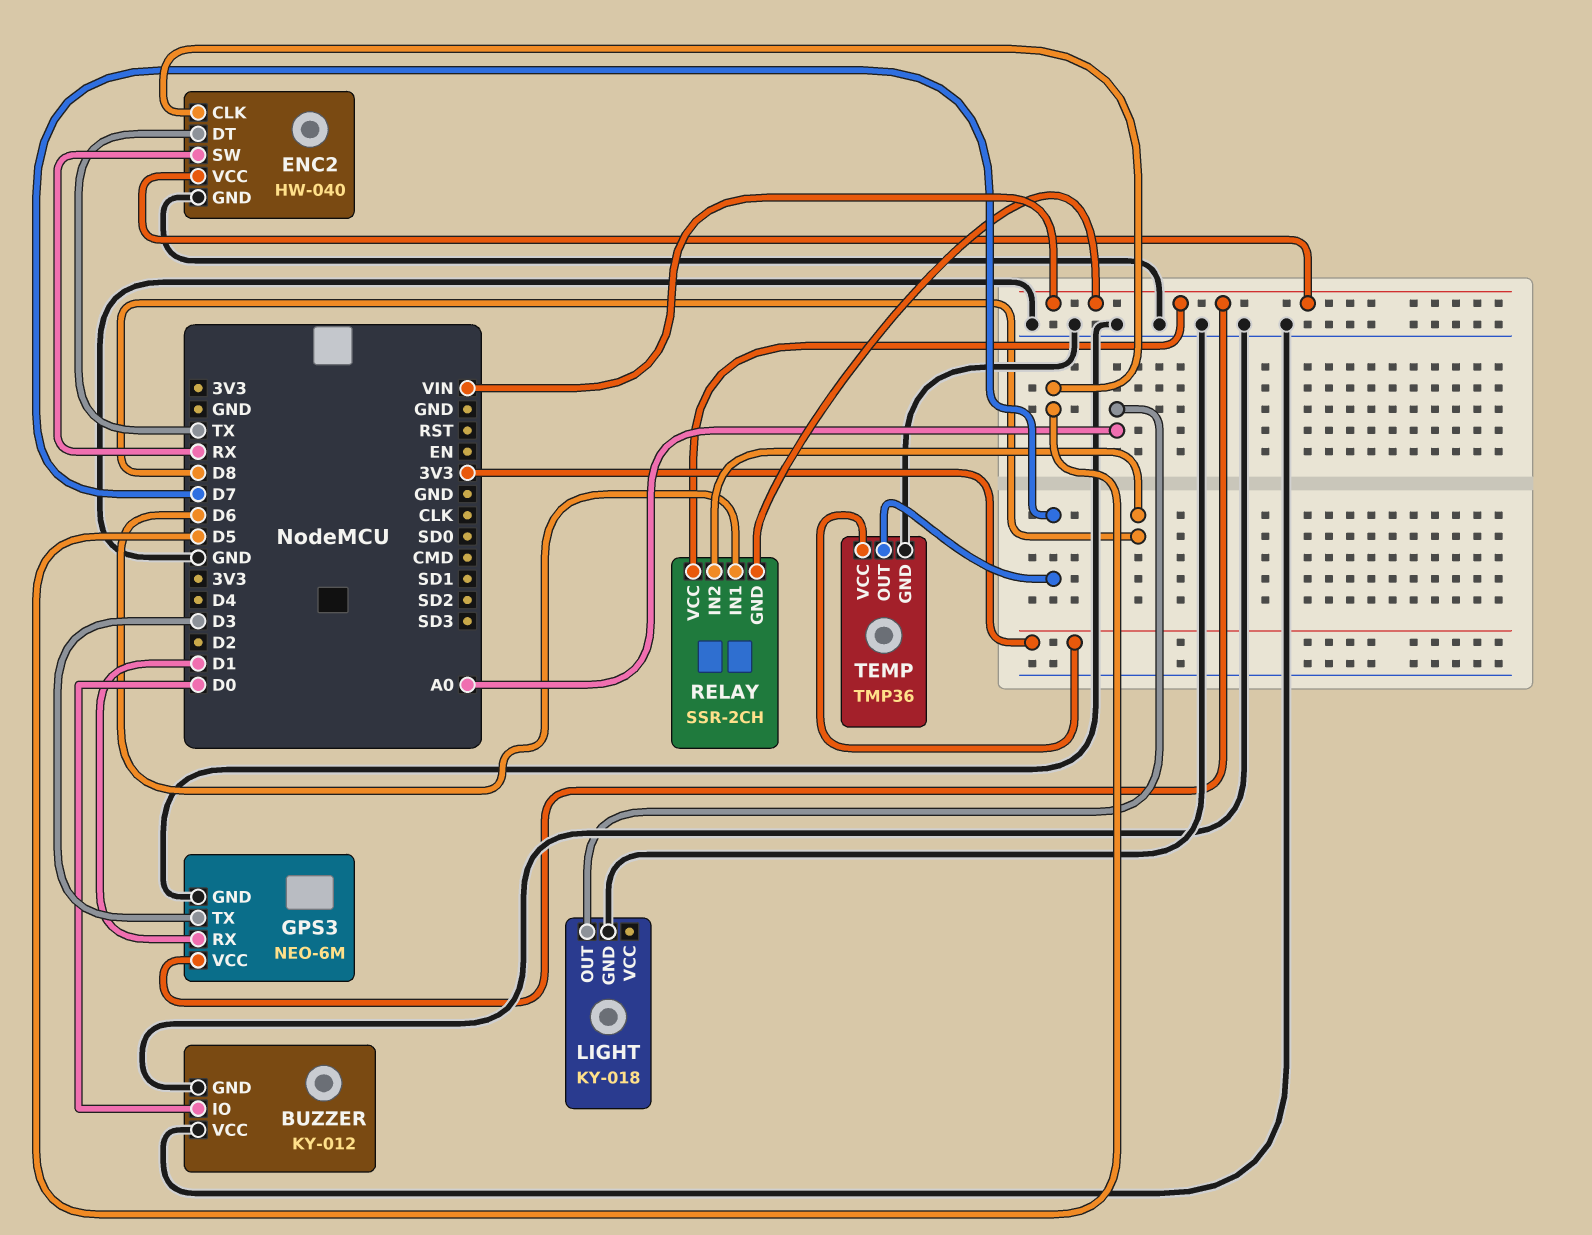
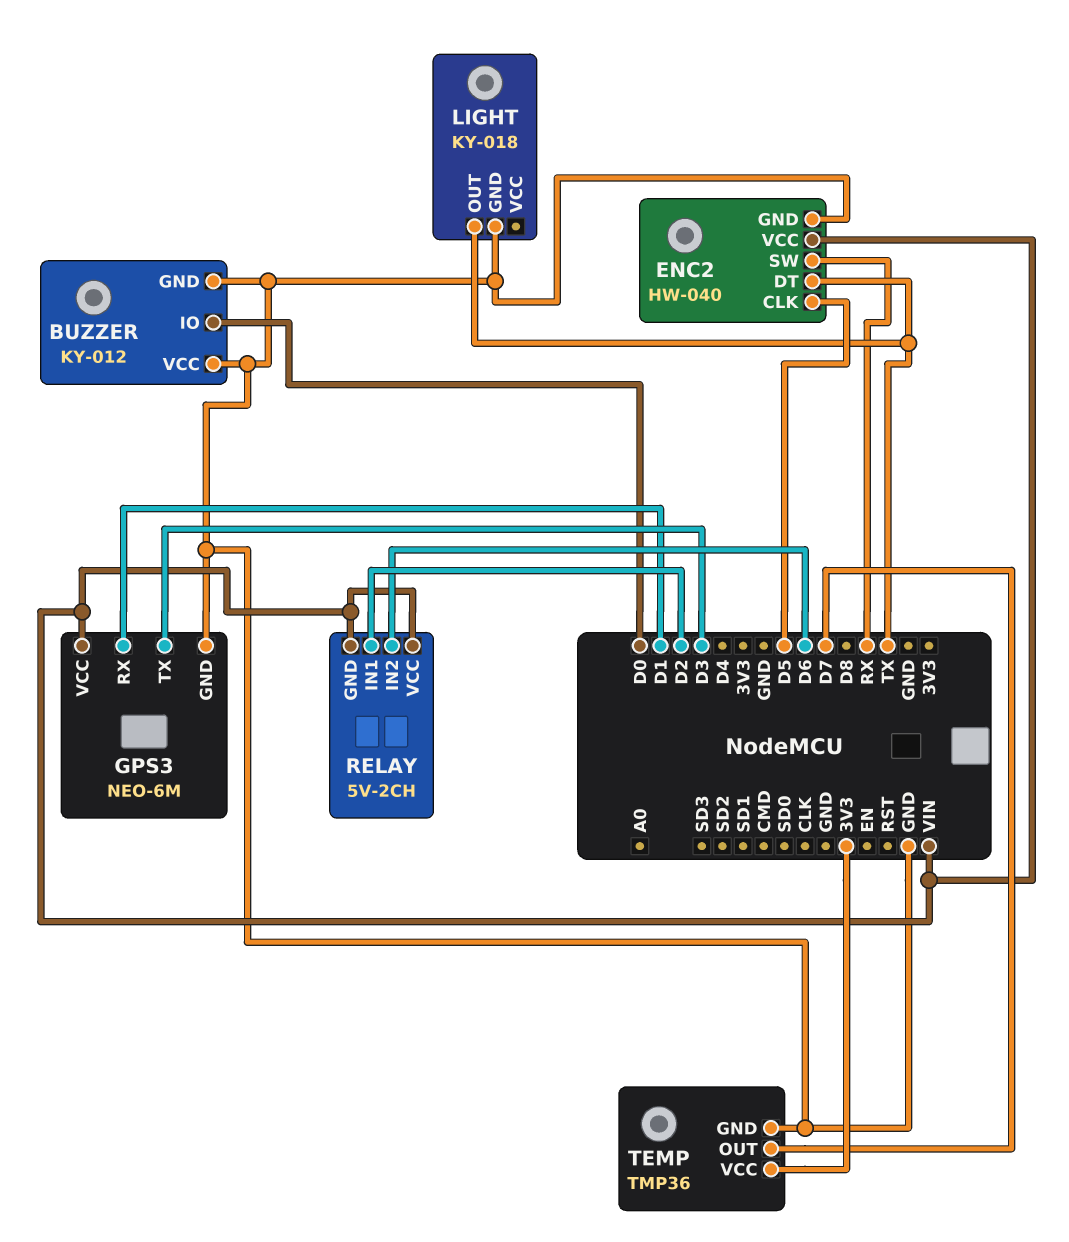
LIGHT pin OUT: A0 -> TX
RELAY: SSR-2CH -> 5V-2CH
RELAY pin IN1: D6 -> D2
RELAY pin IN2: D8 -> D6

